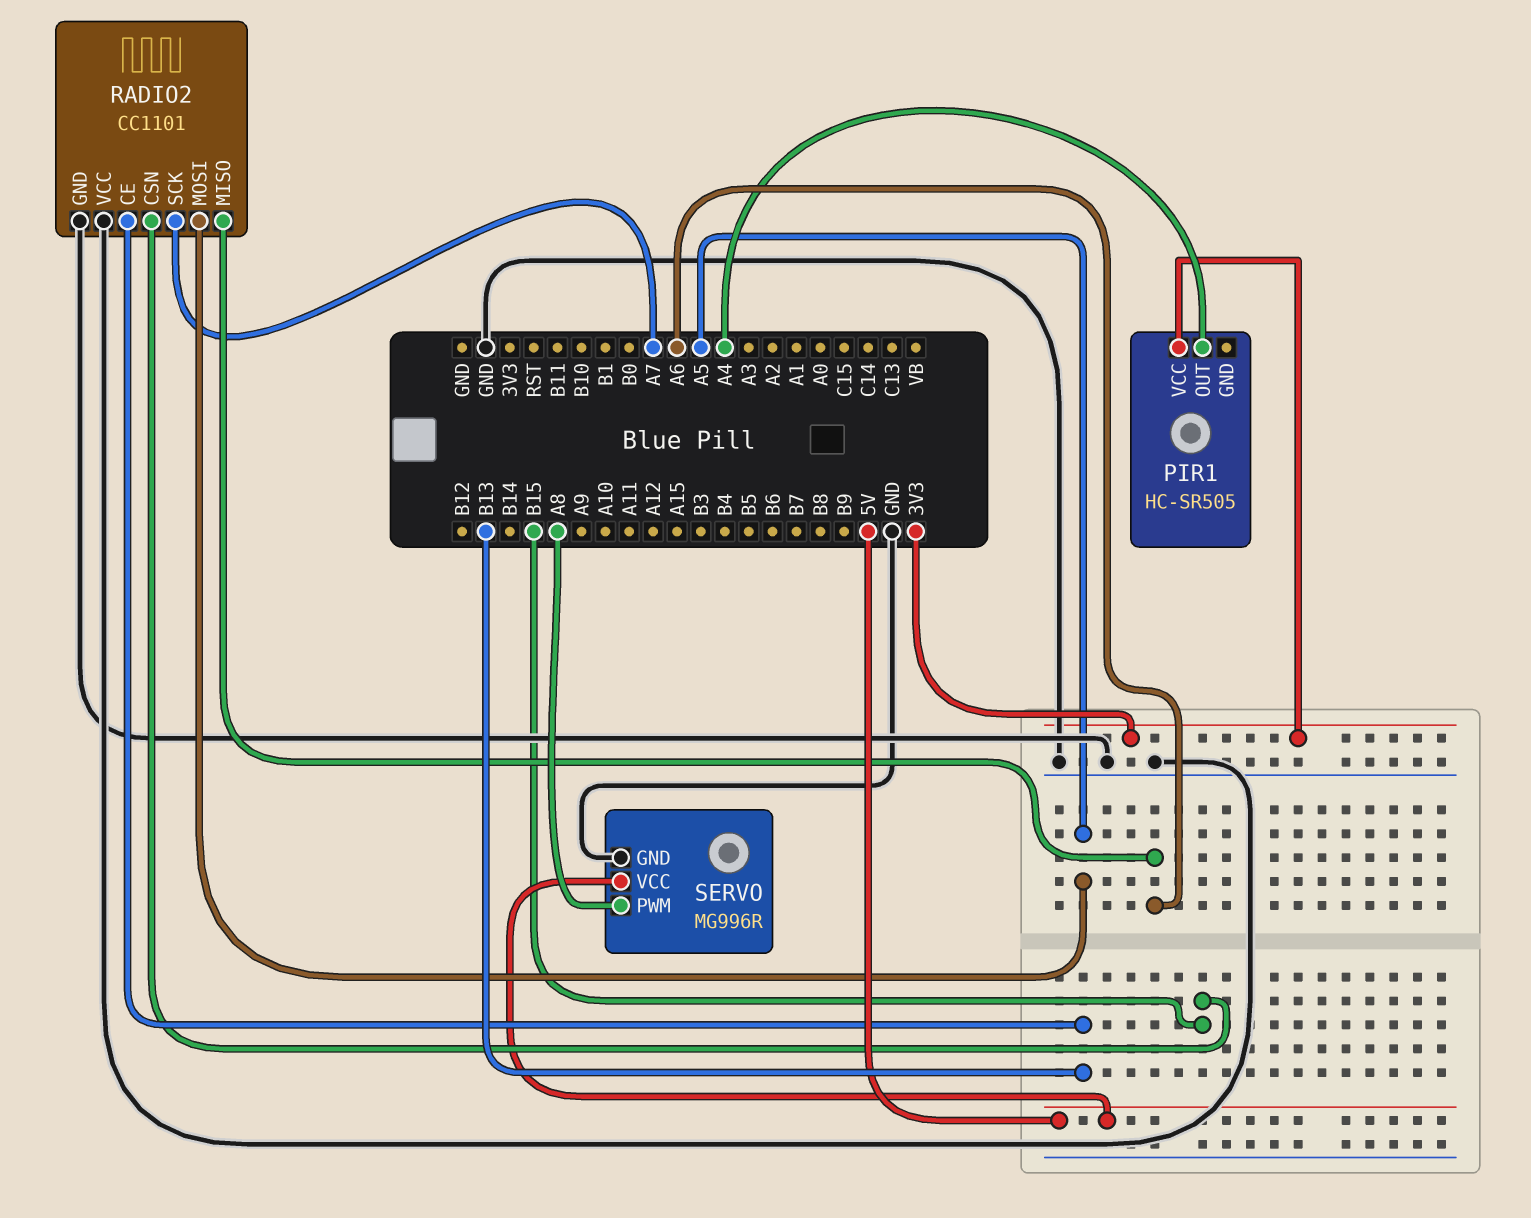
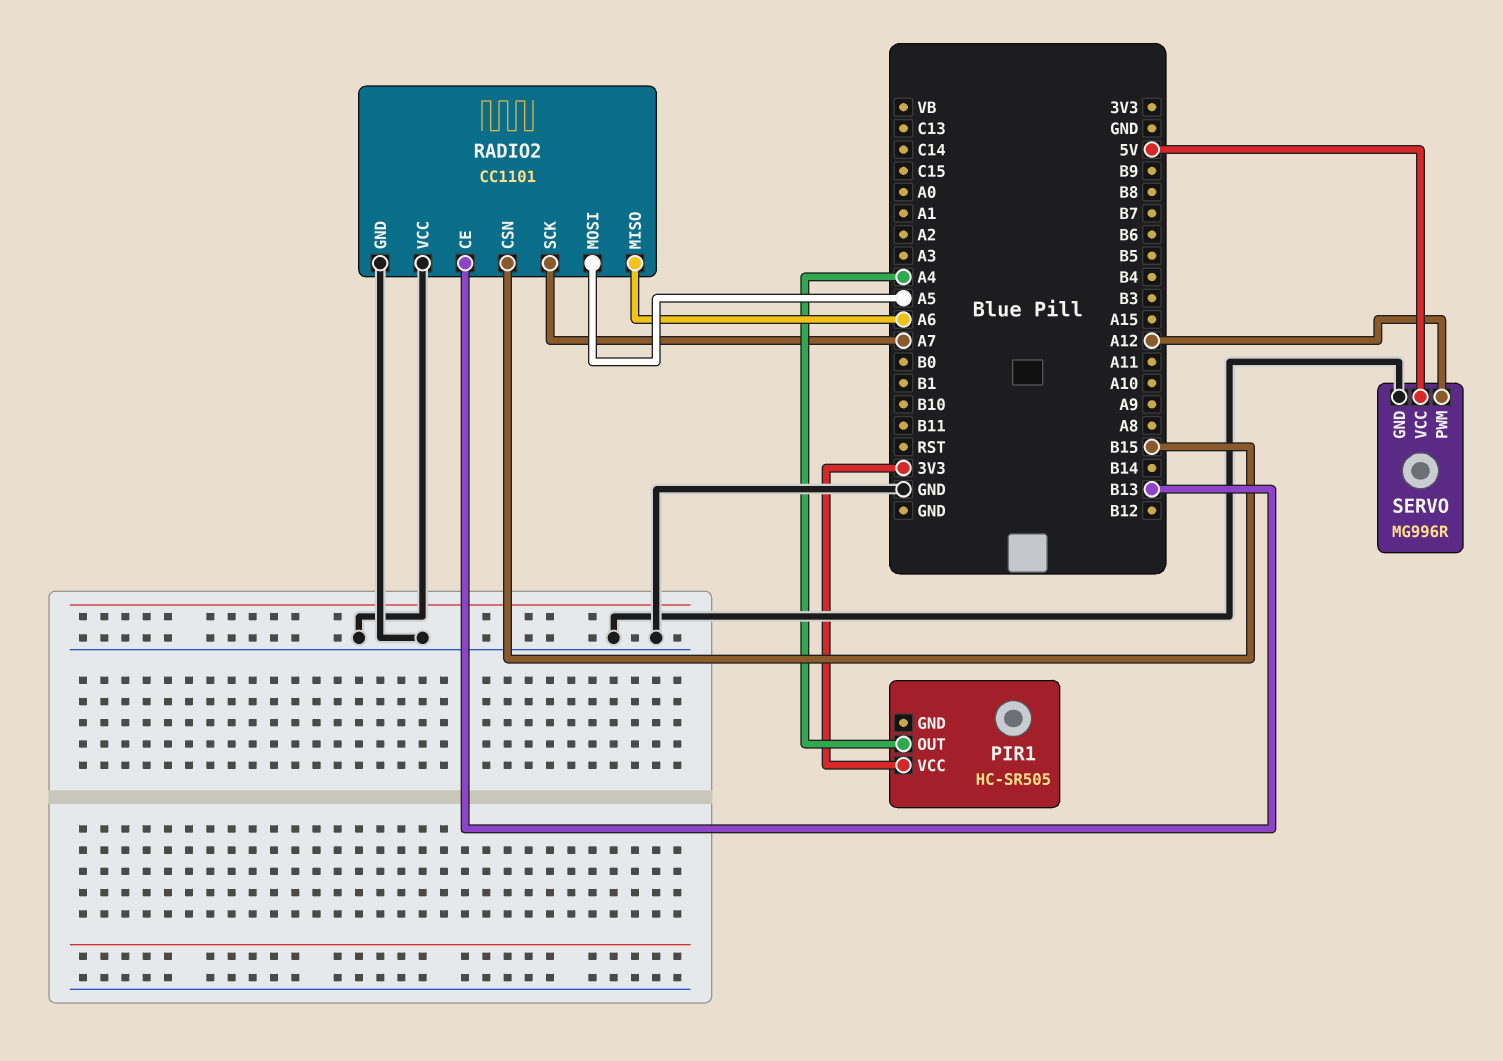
SERVO pin PWM: A8 -> A12

